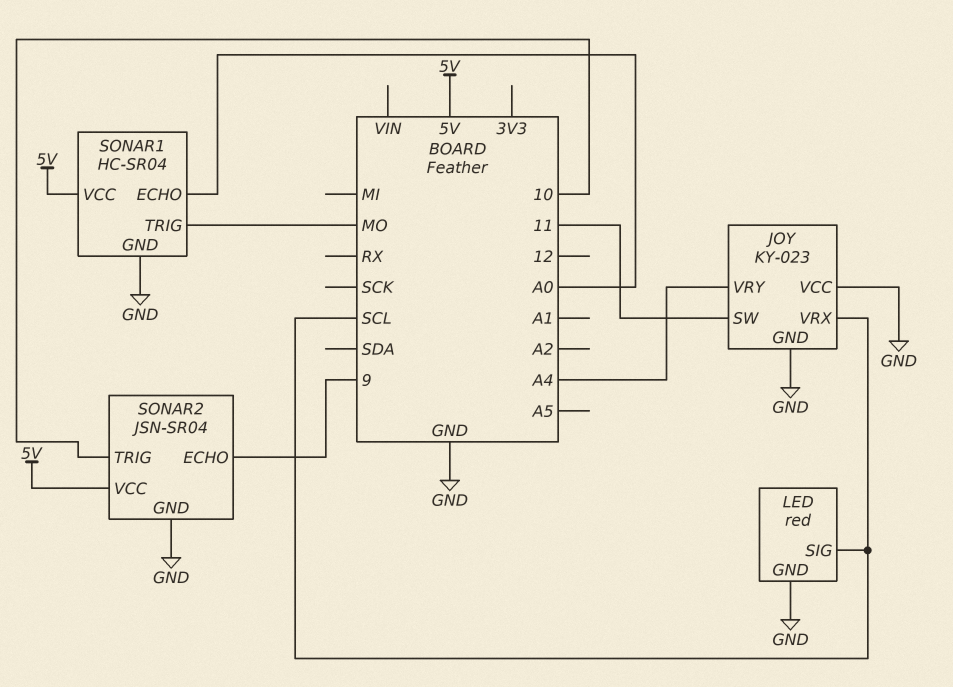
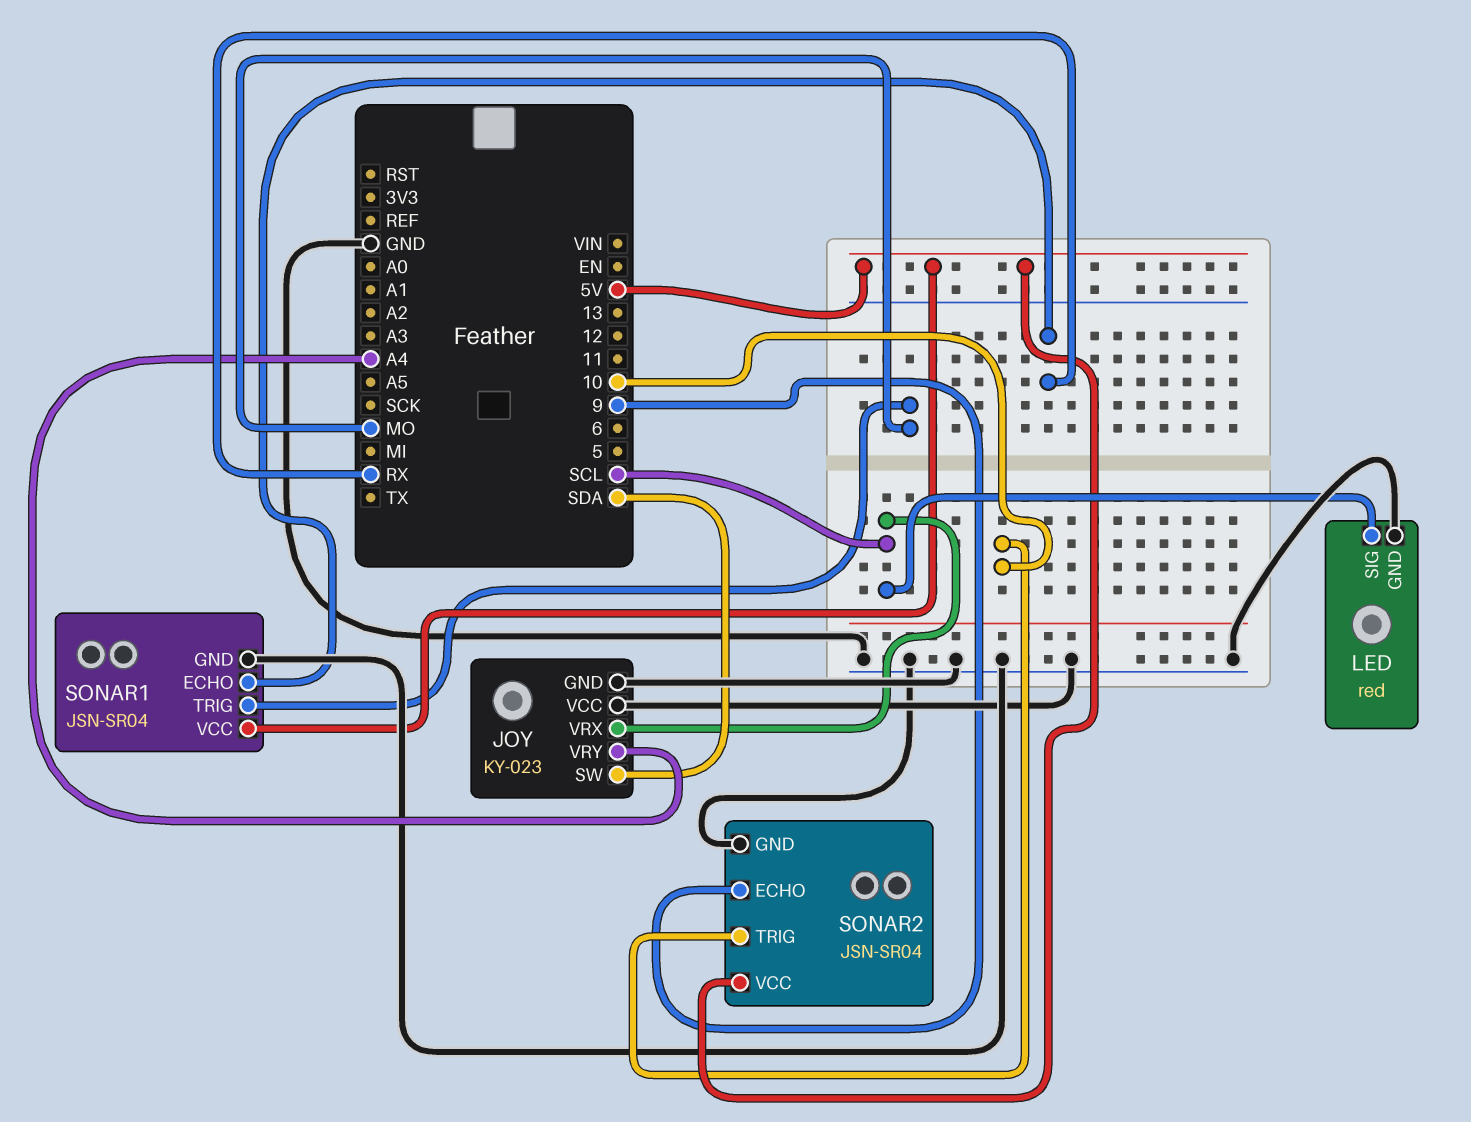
JOY pin SW: 11 -> SDA
SONAR1: HC-SR04 -> JSN-SR04
SONAR1 pin ECHO: A0 -> RX

